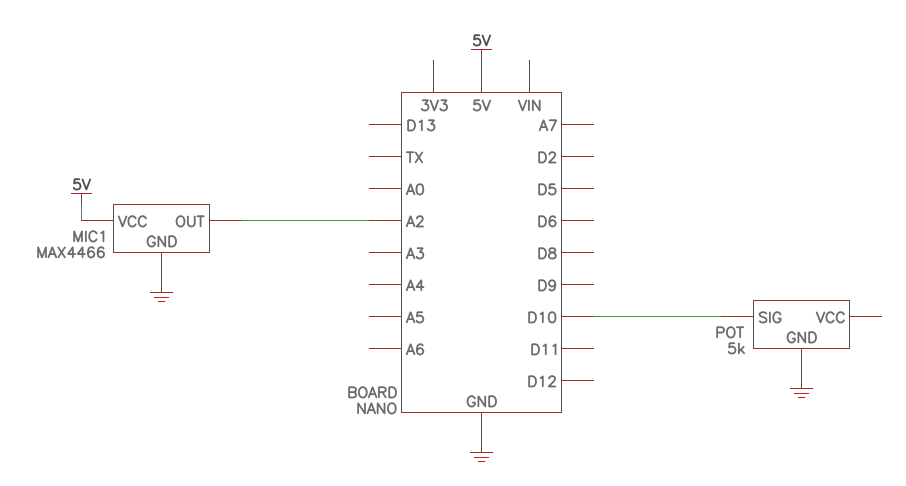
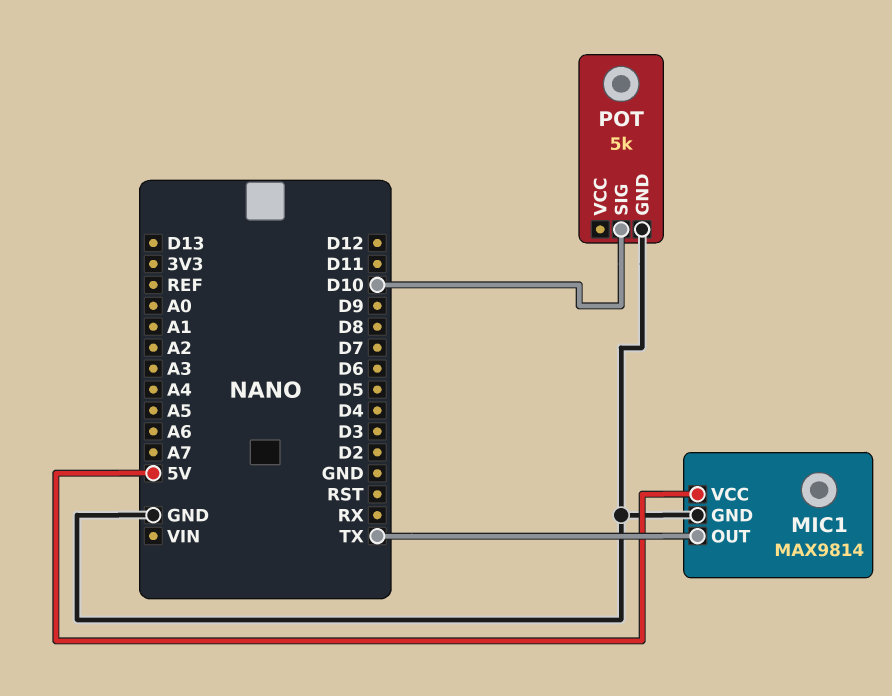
MIC1: MAX4466 -> MAX9814
MIC1 pin OUT: A2 -> TX

